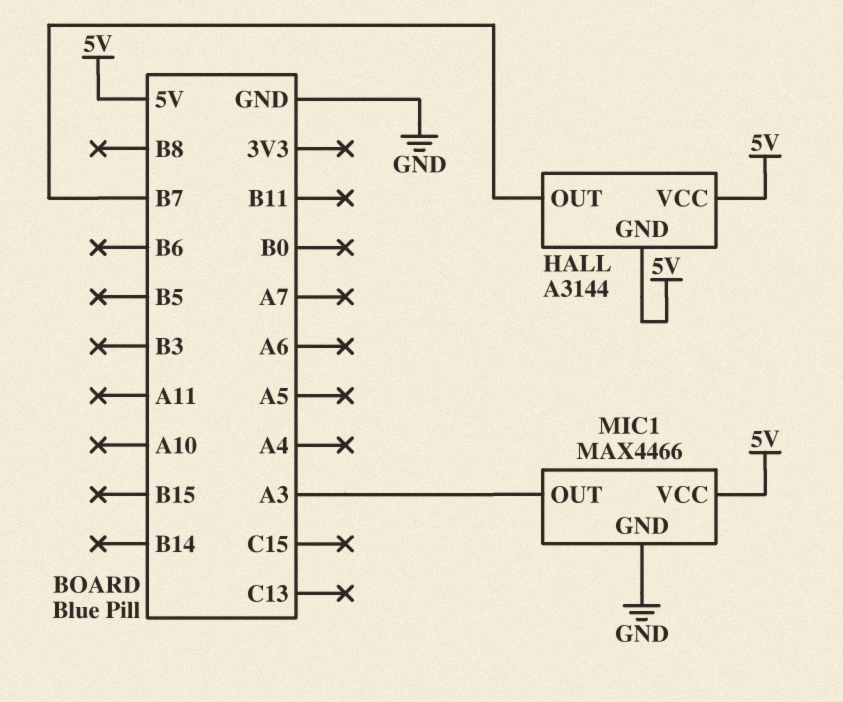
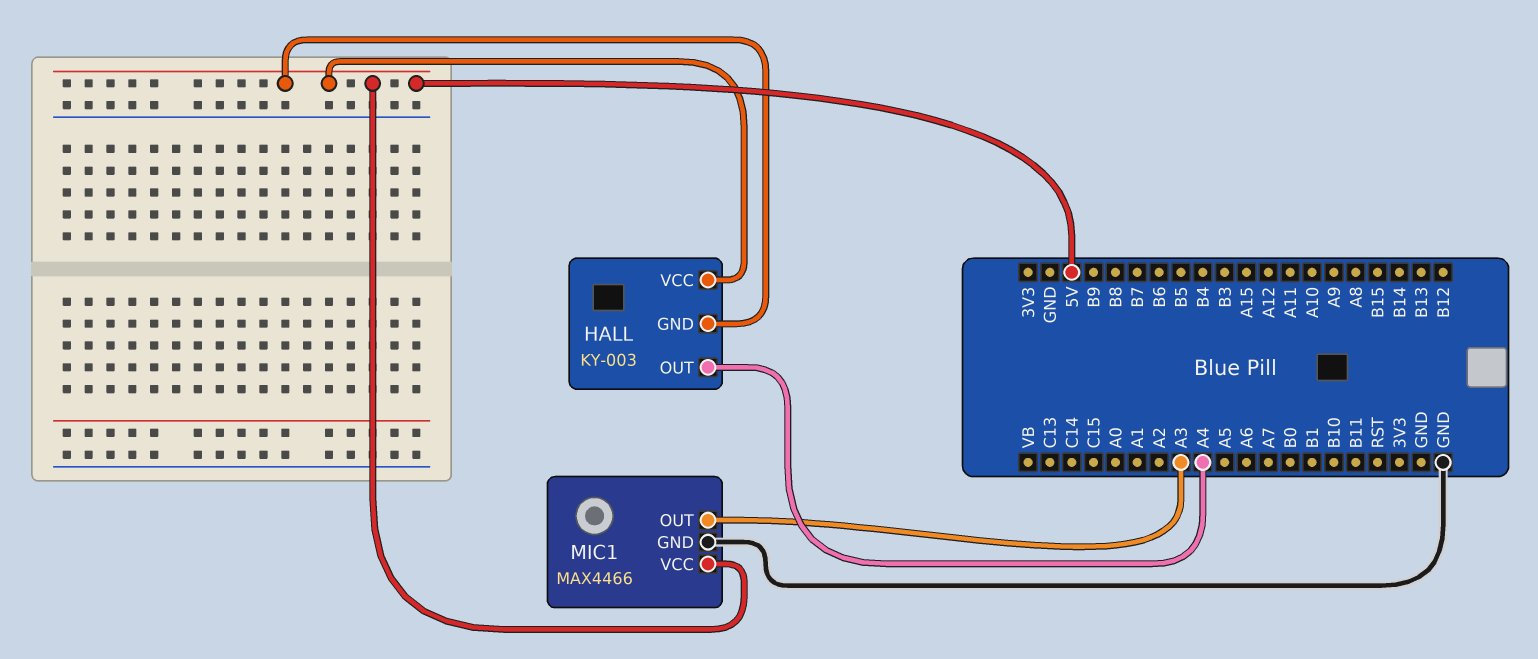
HALL: A3144 -> KY-003
HALL pin OUT: B7 -> A4

